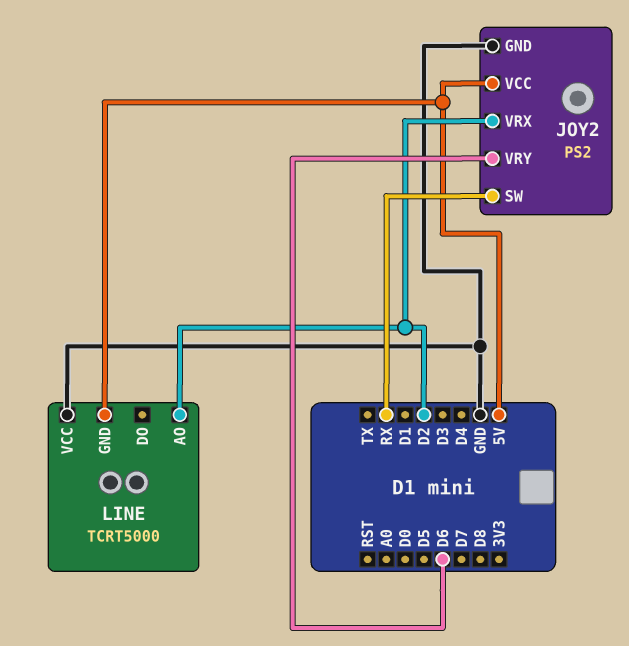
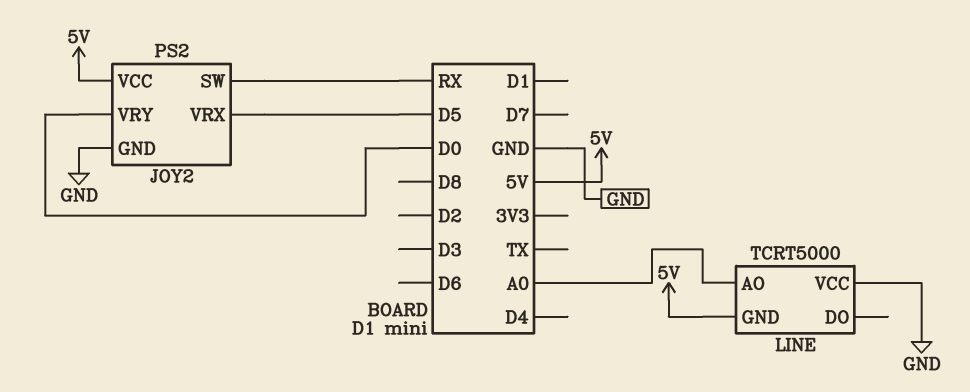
JOY2 pin VRX: D2 -> D5
JOY2 pin VRY: D6 -> D0
LINE pin AO: D2 -> A0

